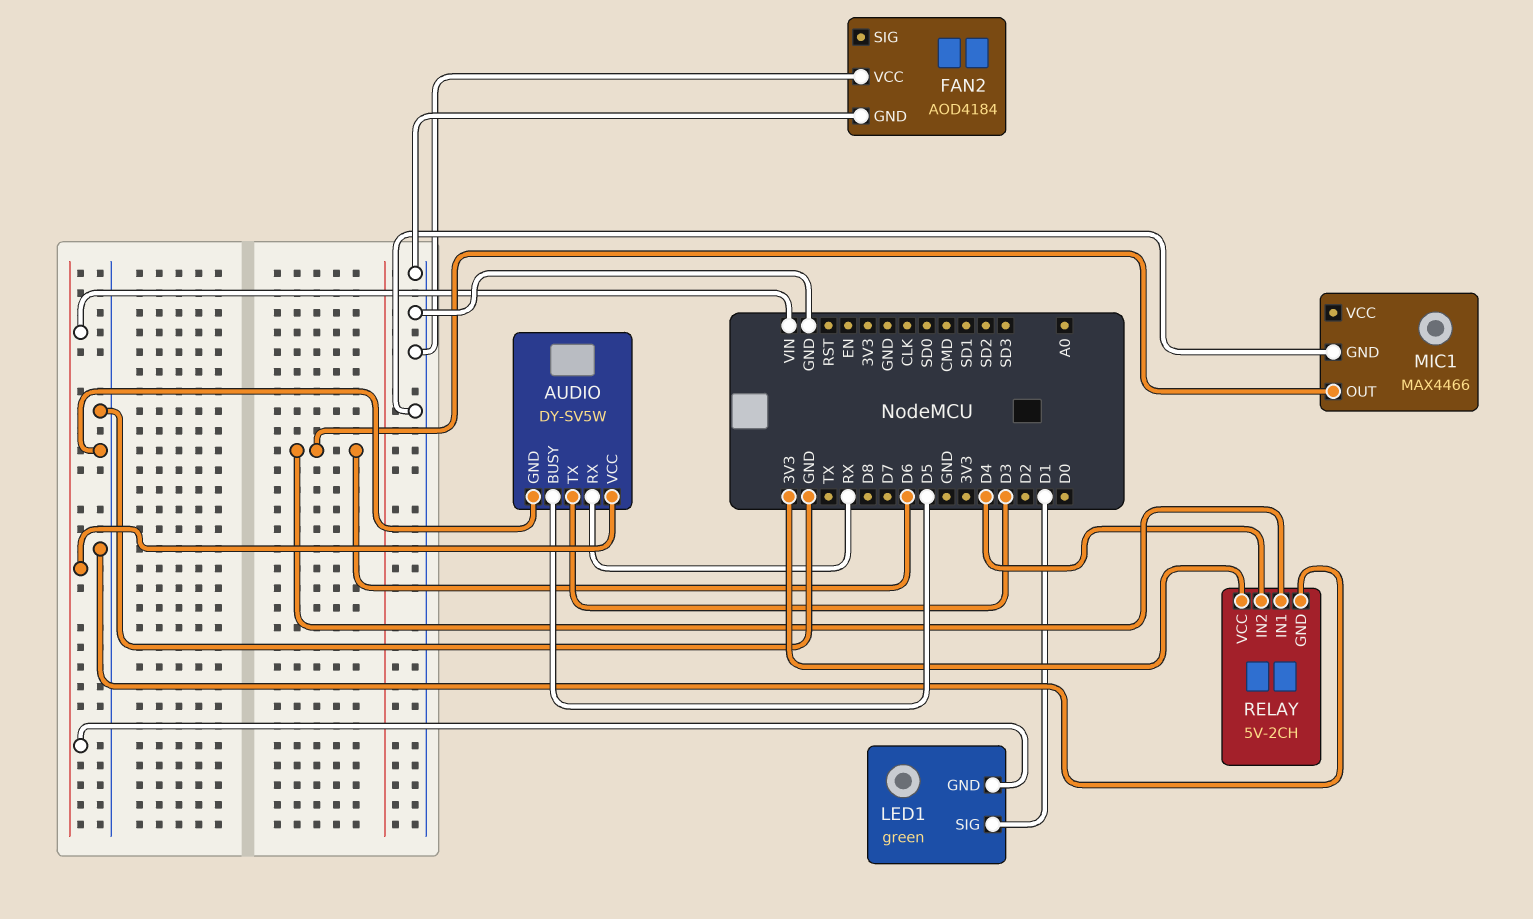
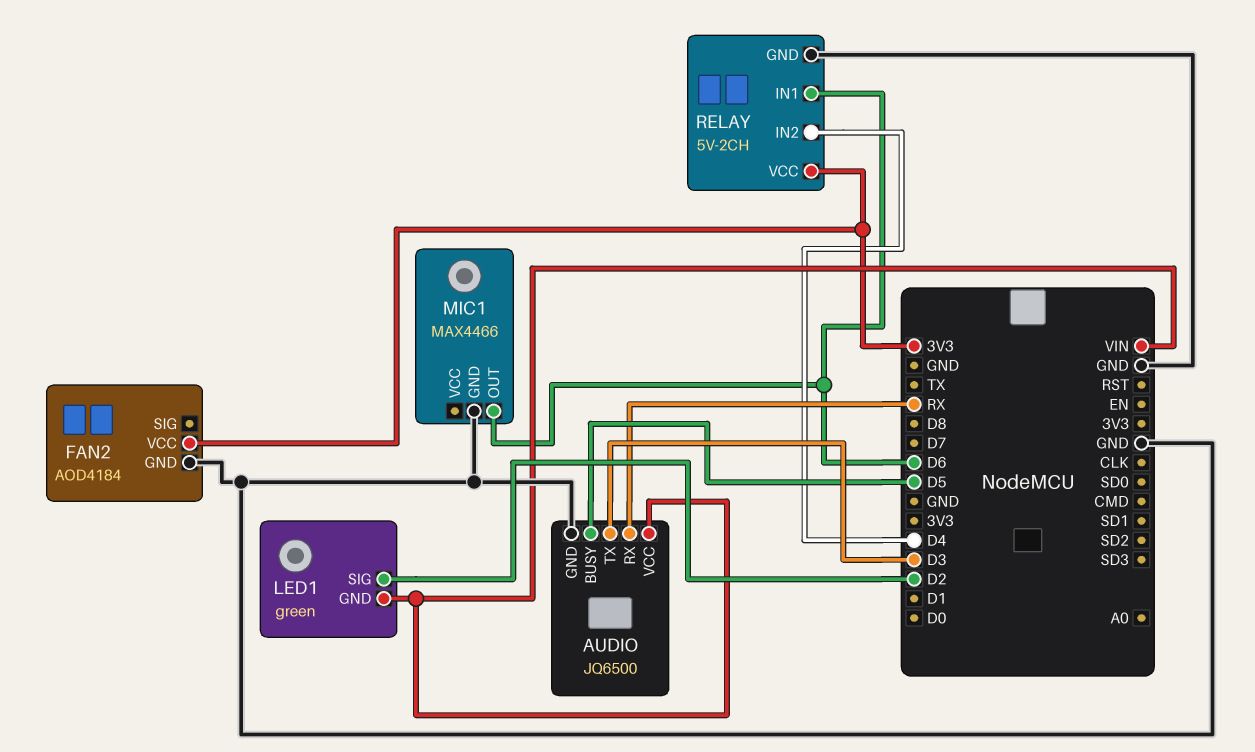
AUDIO: DY-SV5W -> JQ6500
FAN2 pin VCC: GND -> 3V3
LED1 pin SIG: D1 -> D2

